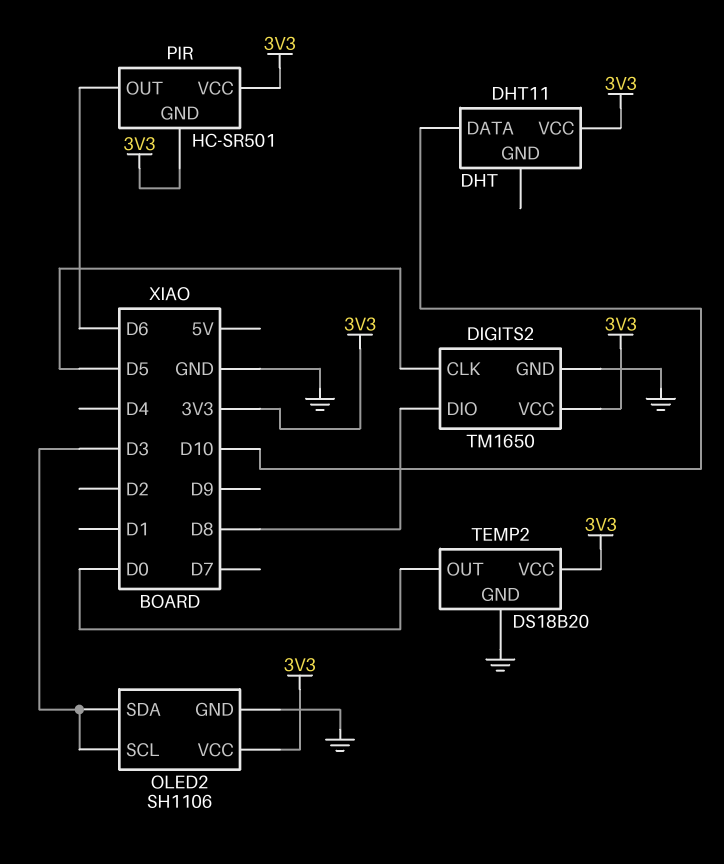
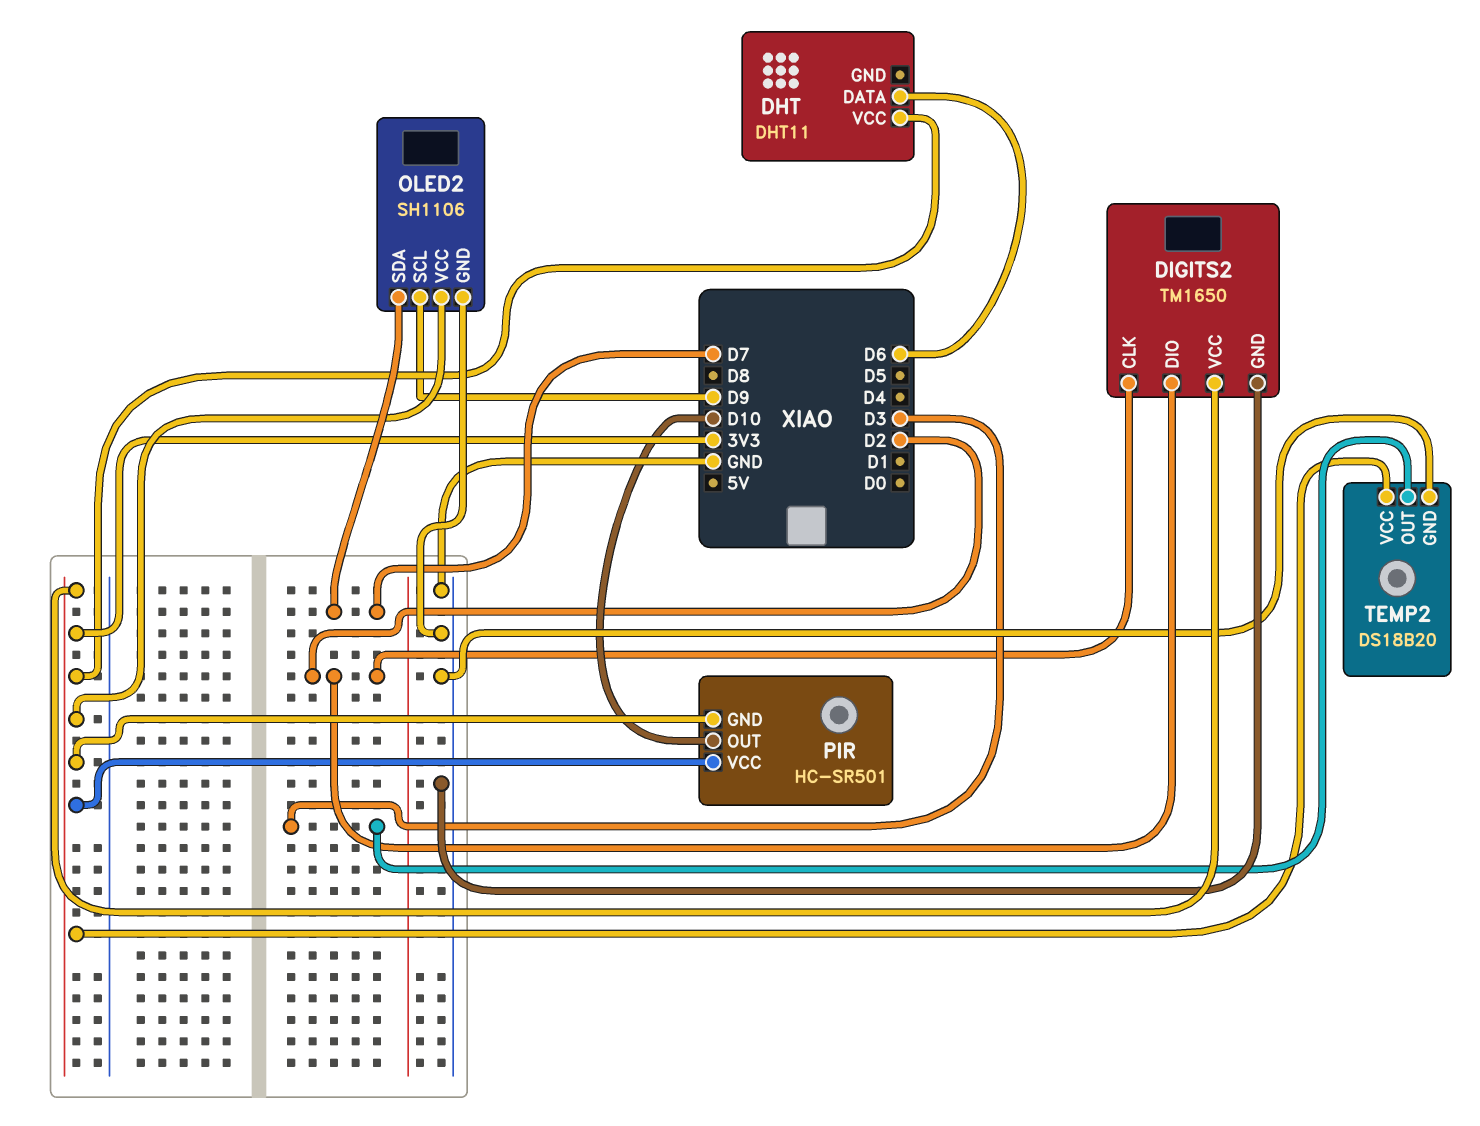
DHT pin DATA: D10 -> D6
DIGITS2 pin CLK: D5 -> D2
DIGITS2 pin DIO: D8 -> D2
OLED2 pin SCL: D3 -> D9
OLED2 pin SDA: D3 -> D7
PIR pin OUT: D6 -> D10
TEMP2 pin OUT: D0 -> D3

